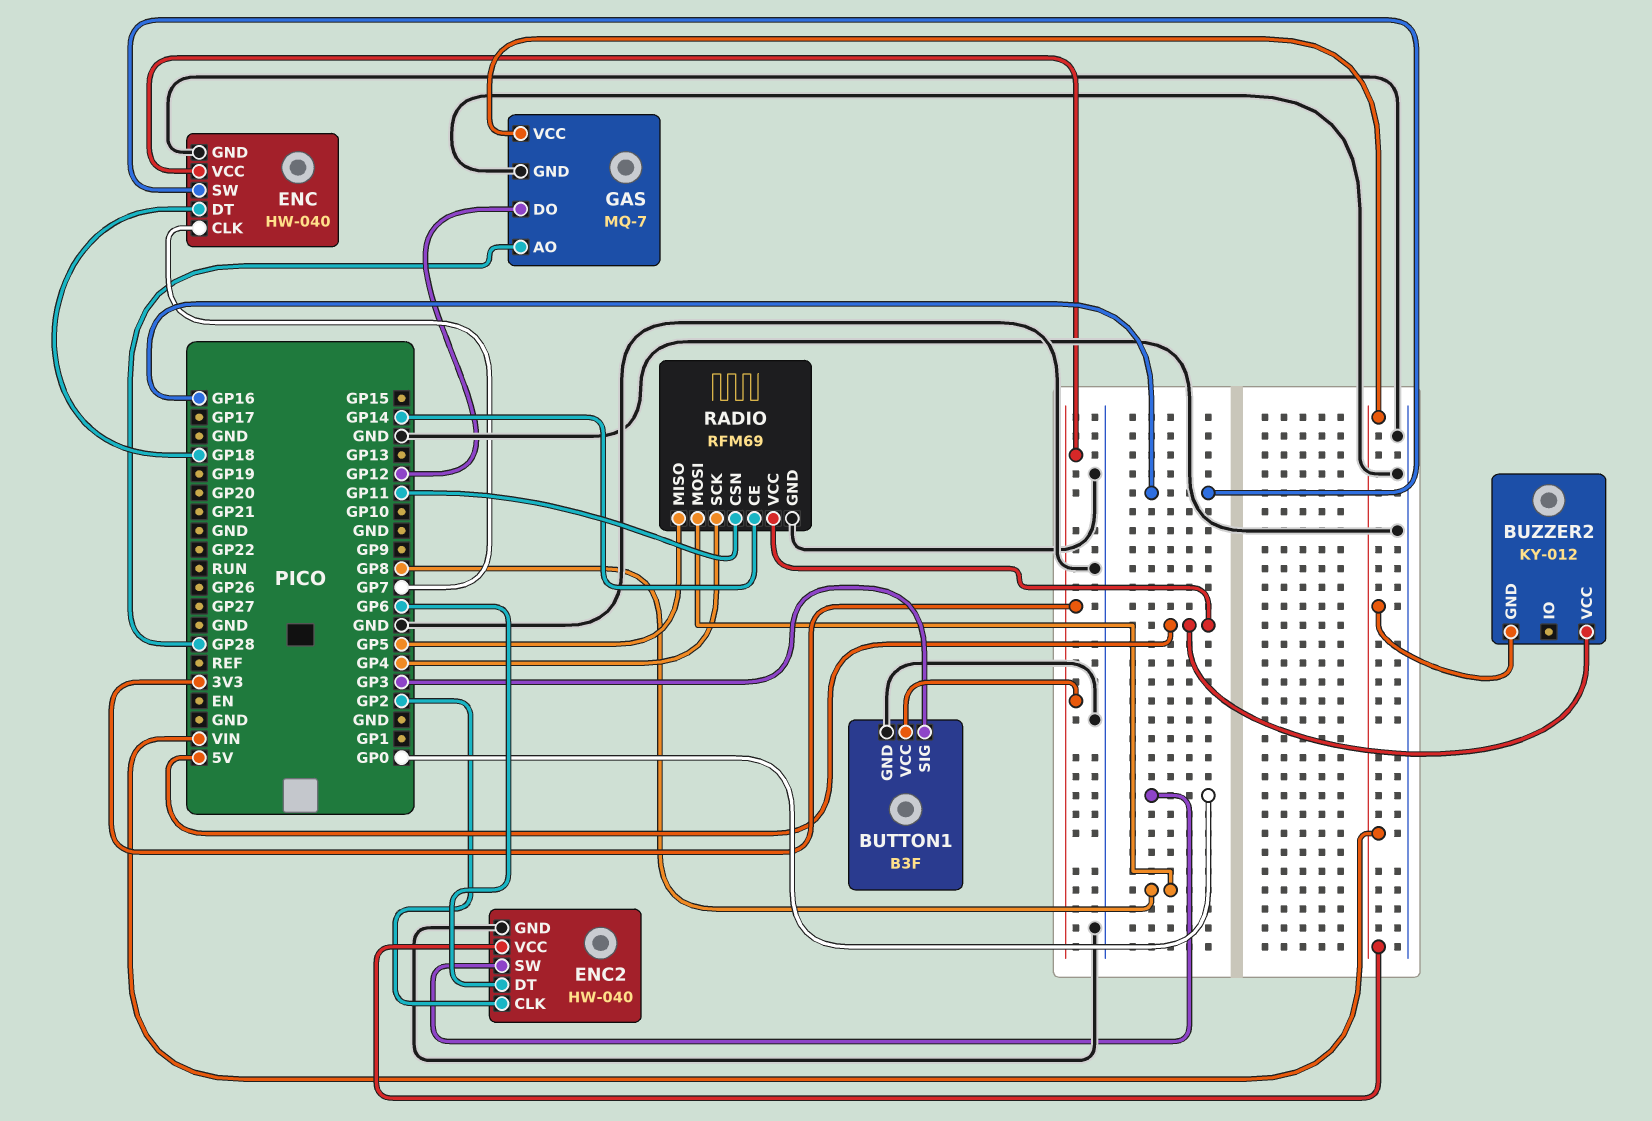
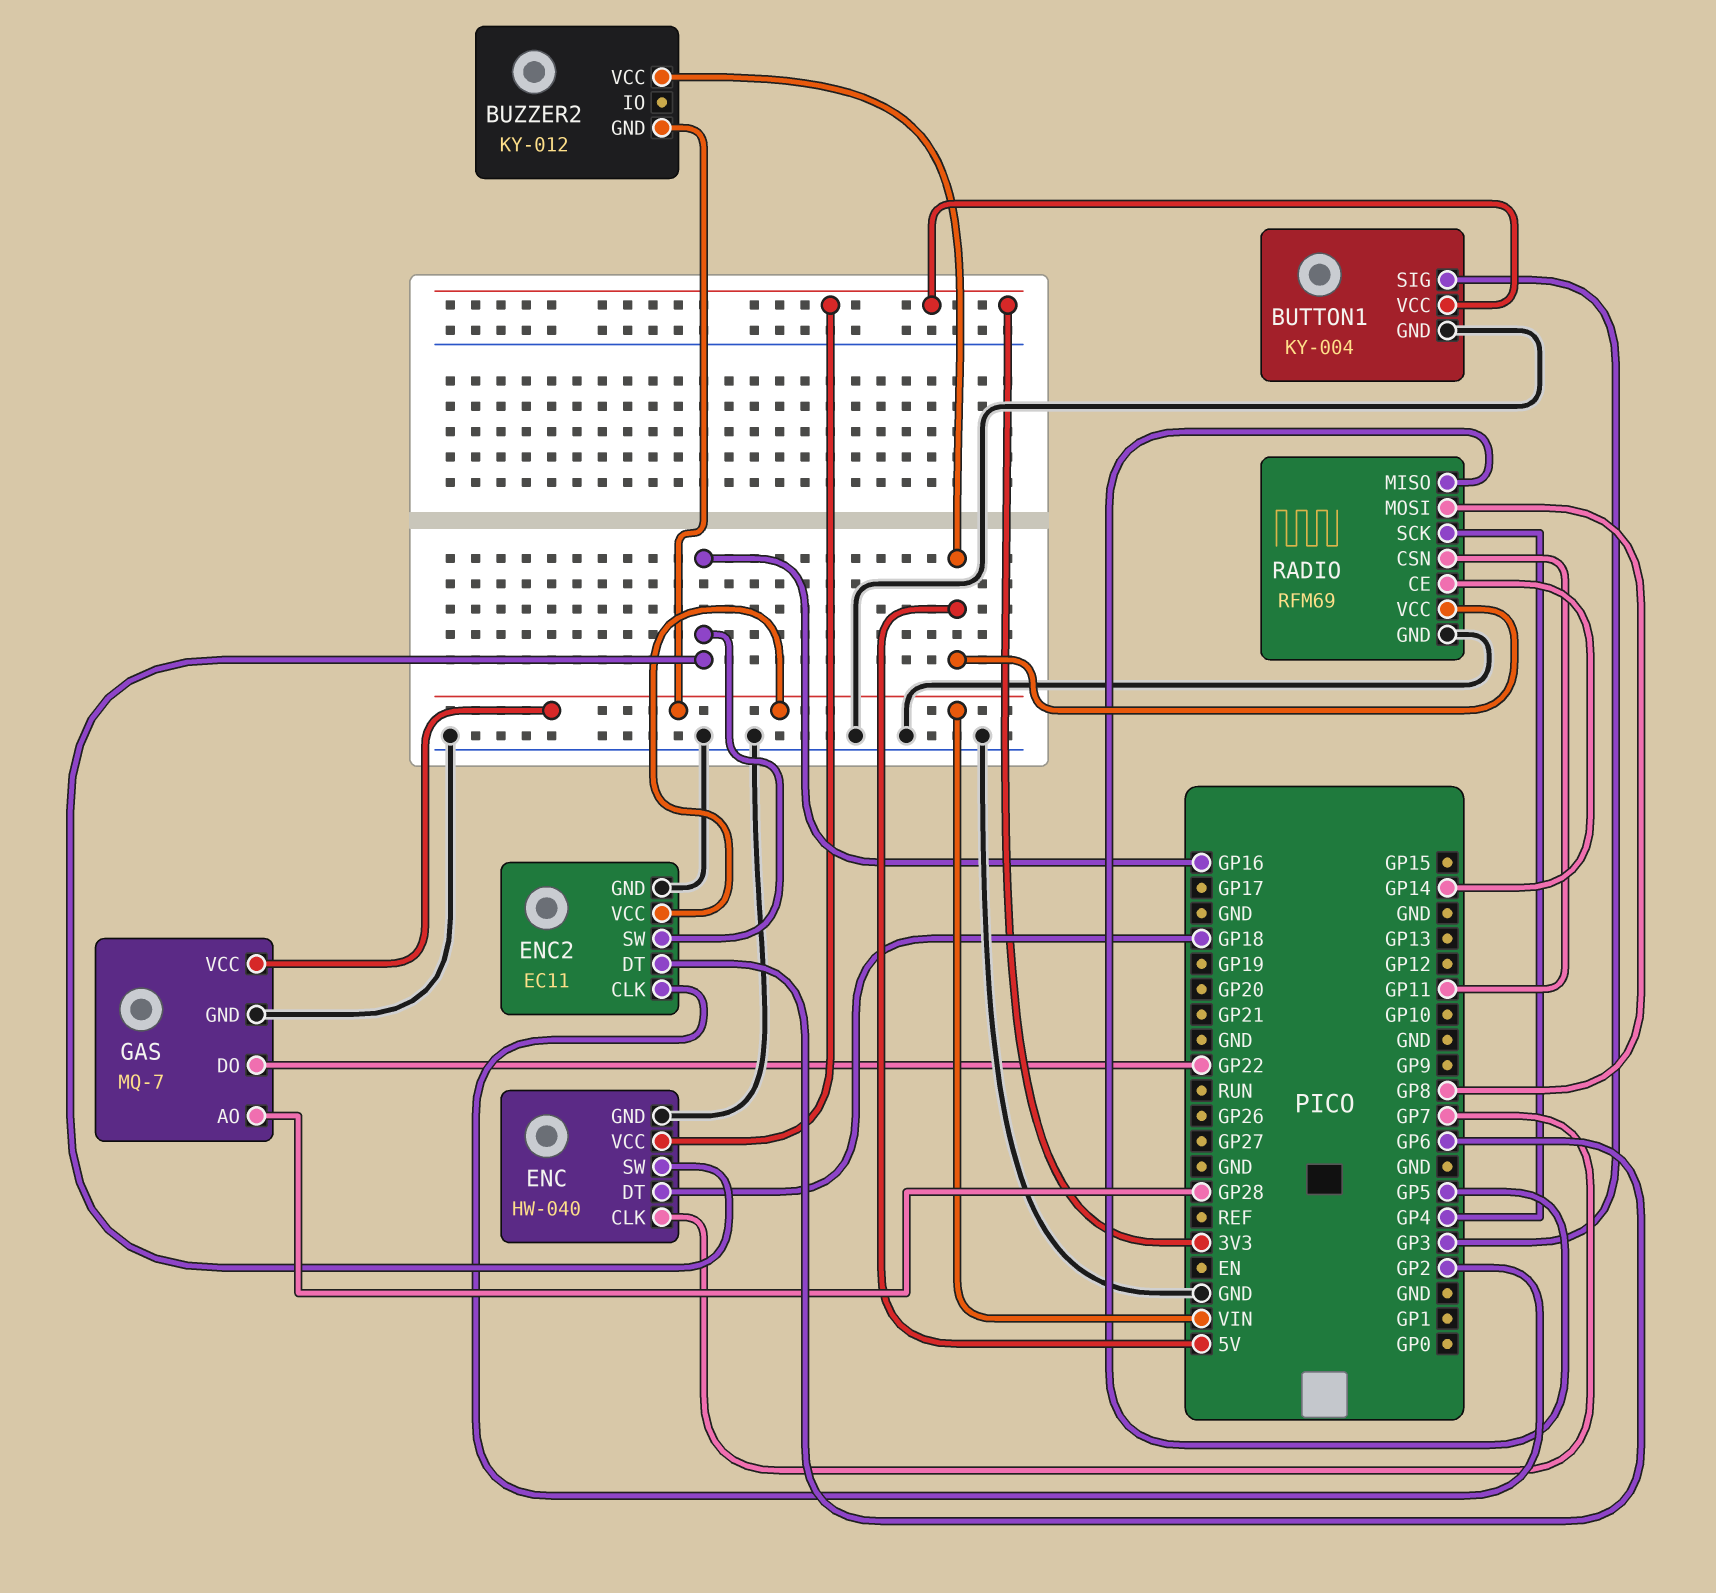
BUTTON1: B3F -> KY-004
ENC2: HW-040 -> EC11
ENC2 pin SW: GP0 -> GP16
GAS pin DO: GP12 -> GP22

